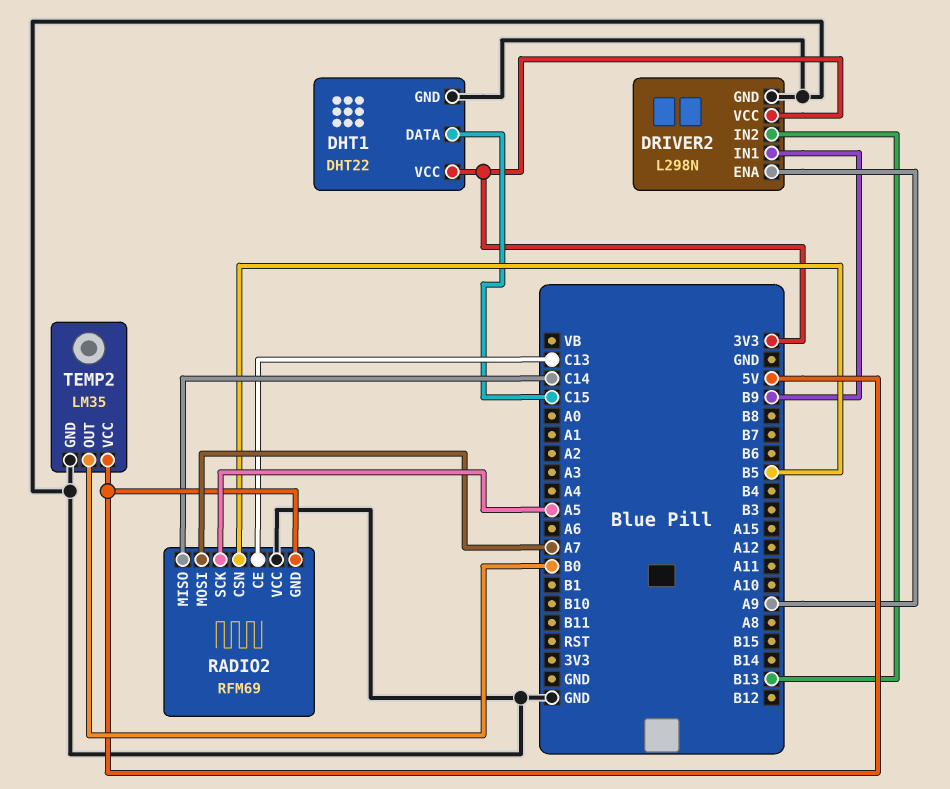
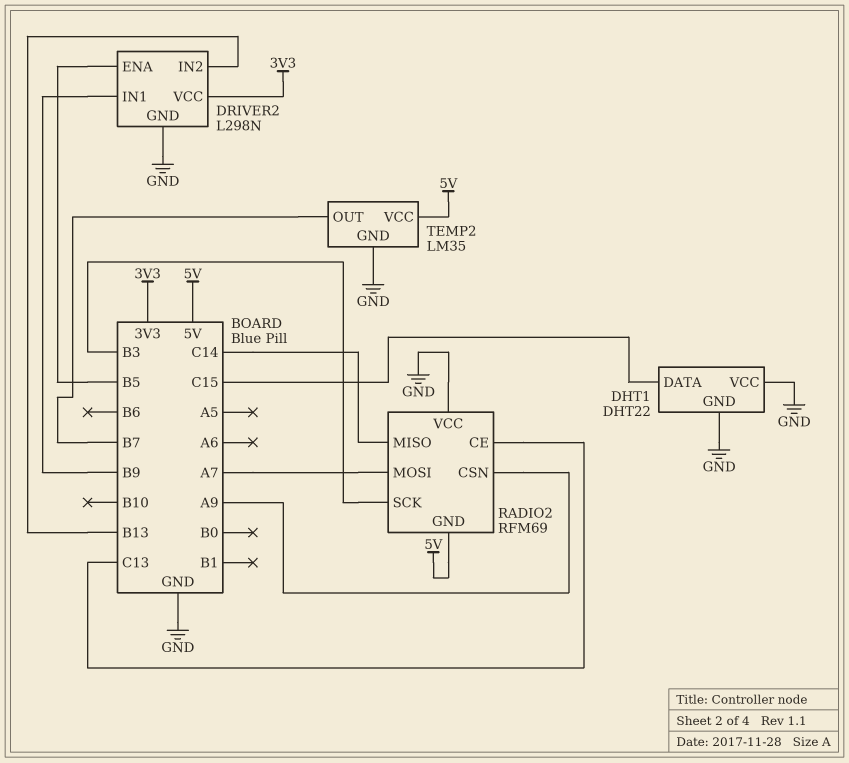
DHT1 pin VCC: 3V3 -> GND
DRIVER2 pin ENA: A9 -> B5
RADIO2 pin CSN: B5 -> A9
RADIO2 pin SCK: A5 -> B3
TEMP2 pin OUT: B0 -> B7

